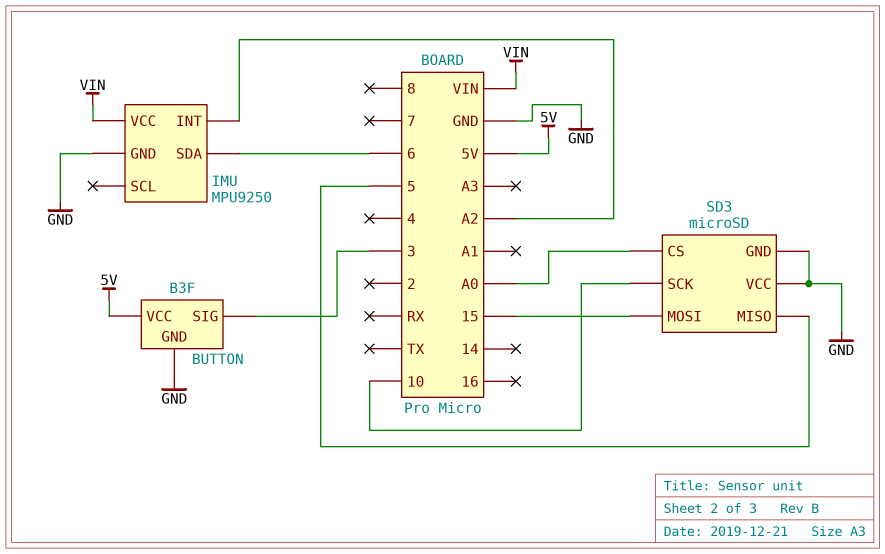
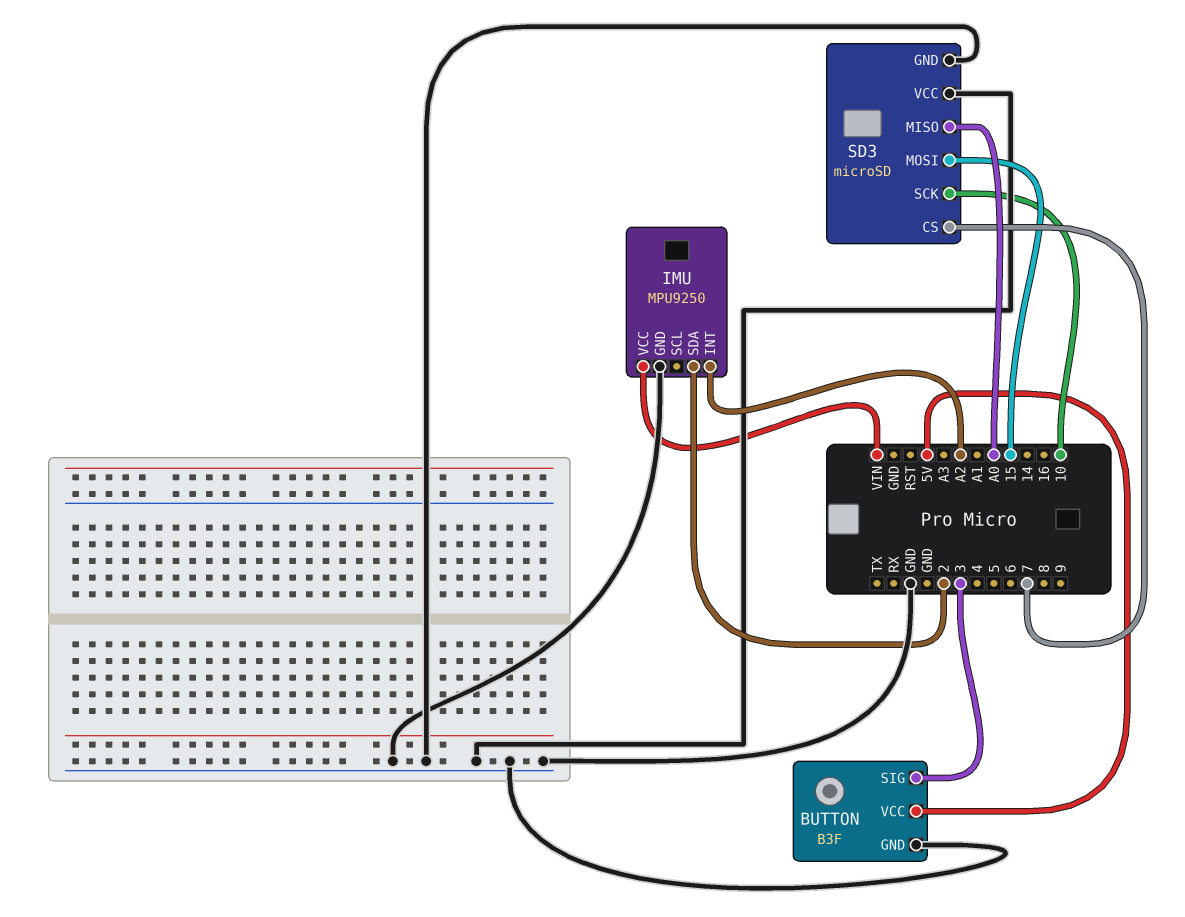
IMU pin SDA: 6 -> 2
SD3 pin CS: A0 -> 7
SD3 pin MISO: 5 -> A0

